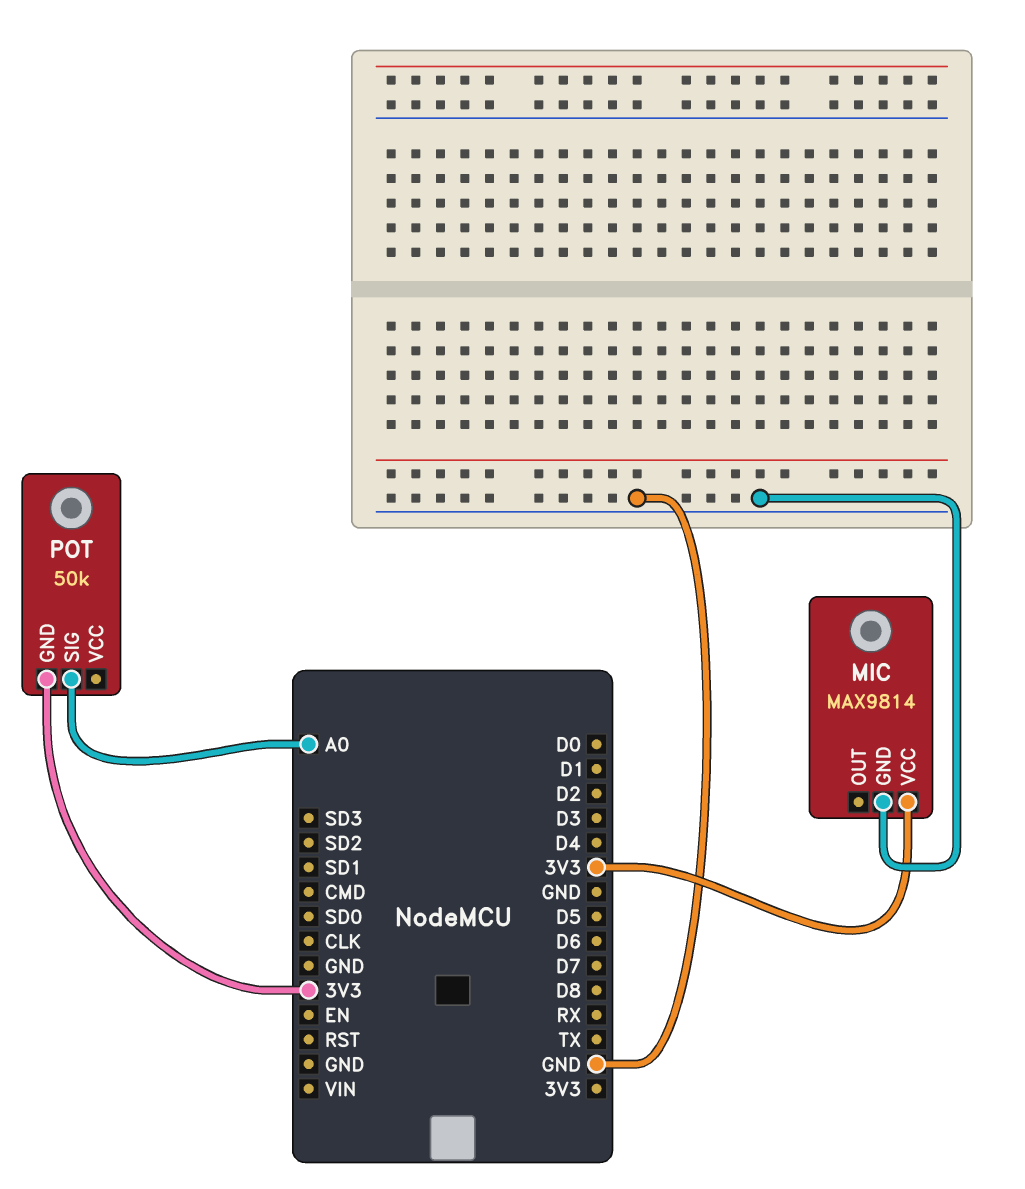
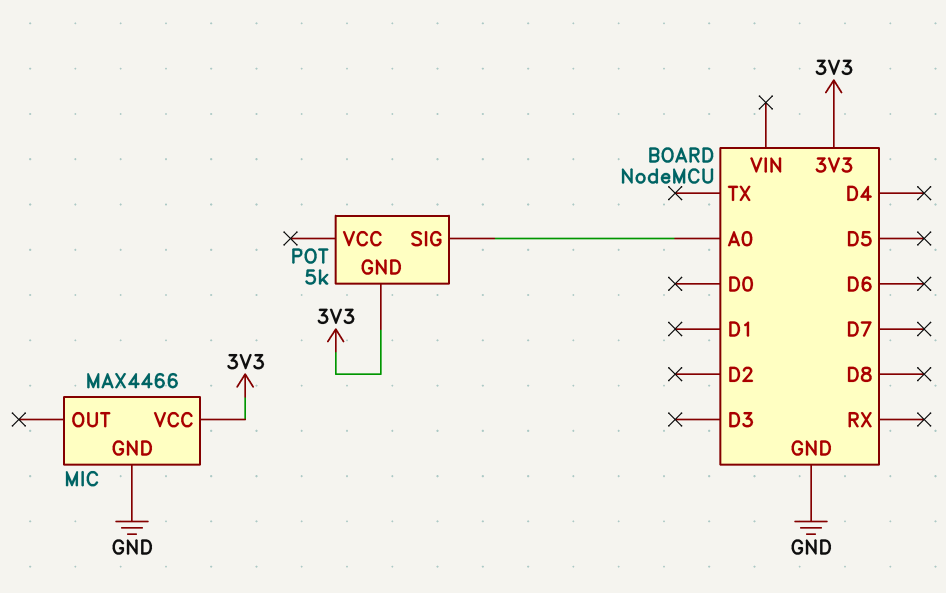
MIC: MAX9814 -> MAX4466
POT: 50k -> 5k

